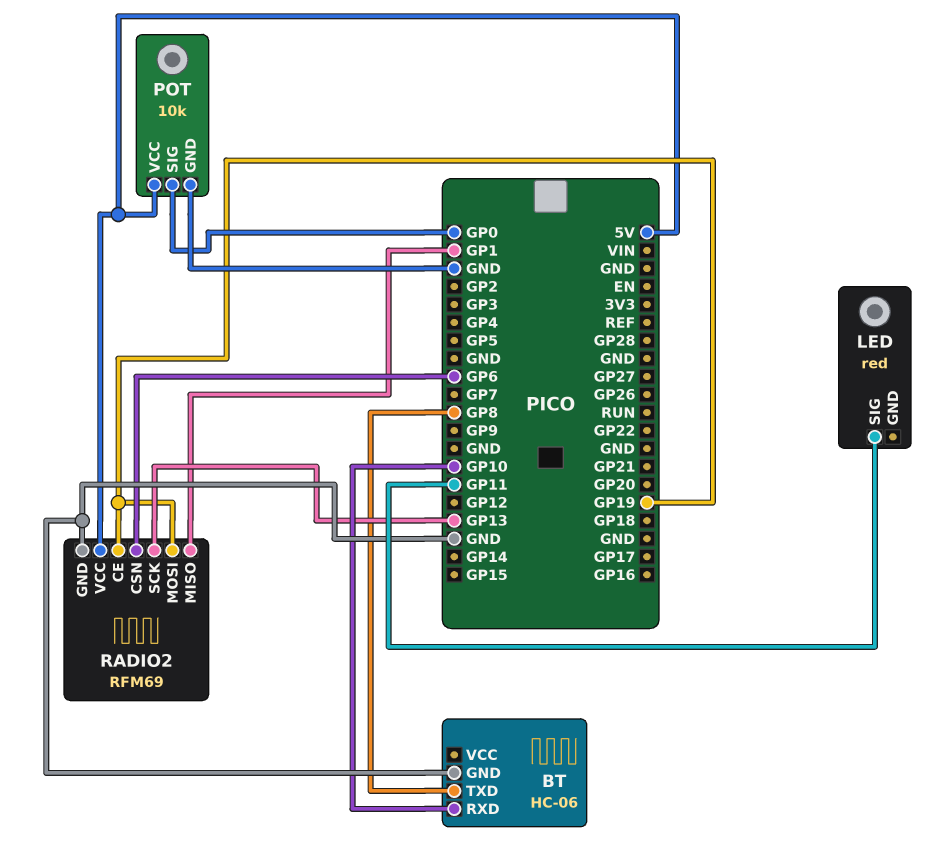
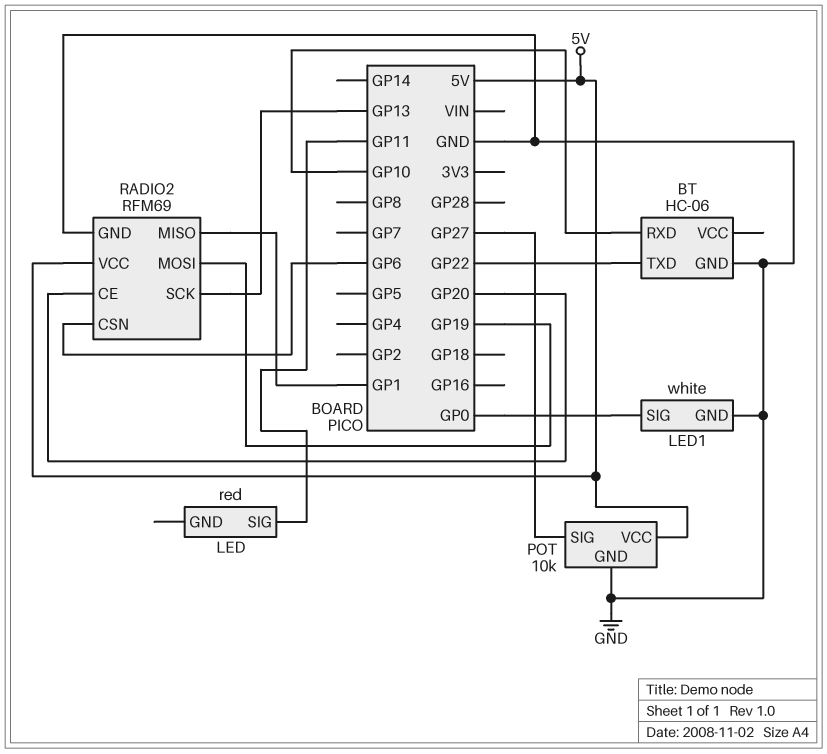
BT pin TXD: GP8 -> GP22
LED1: none -> white
LED1 pin GND: none -> GND
LED1 pin SIG: none -> GP0
POT pin SIG: GP0 -> GP27
RADIO2 pin CE: GP19 -> GP20

